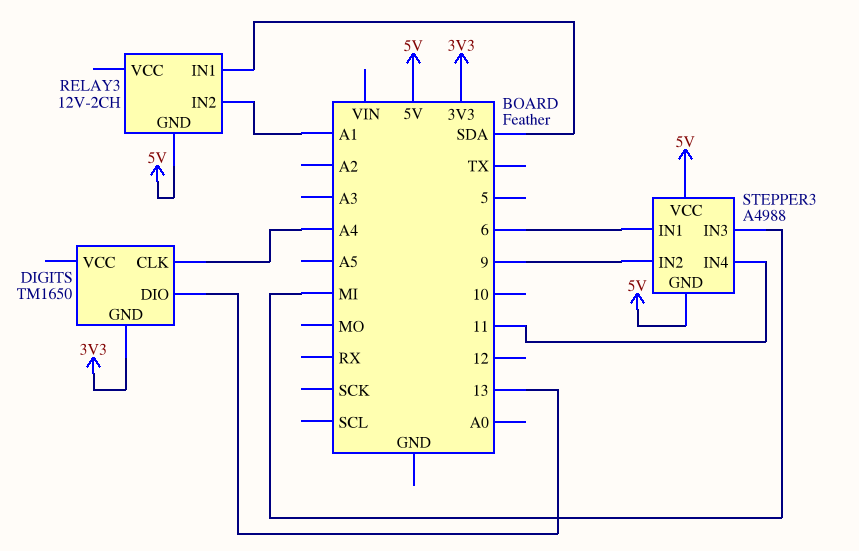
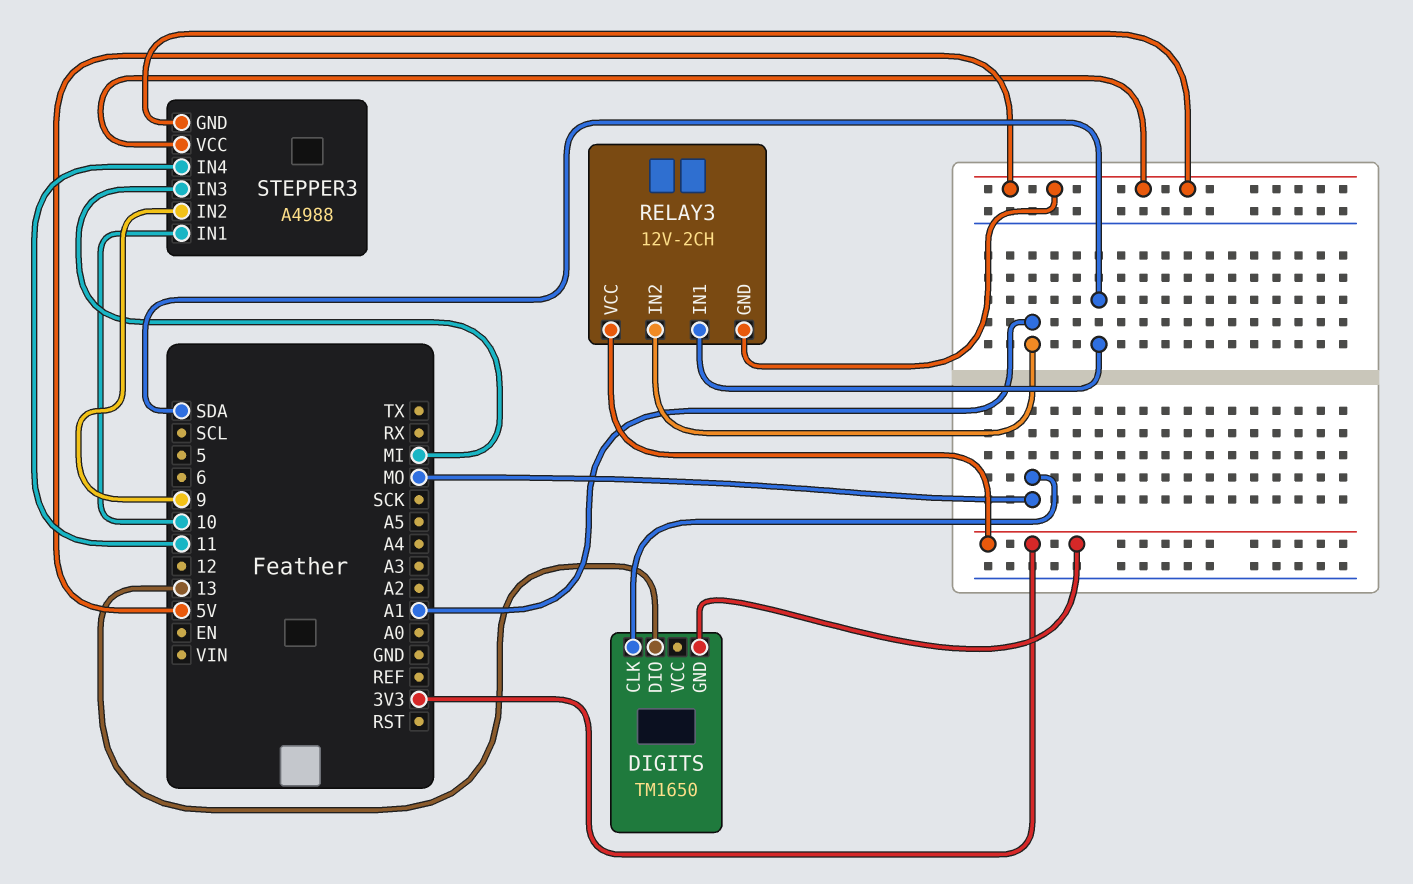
DIGITS pin CLK: A4 -> MO
RELAY3 pin VCC: none -> 3V3
STEPPER3 pin IN1: 6 -> 10

